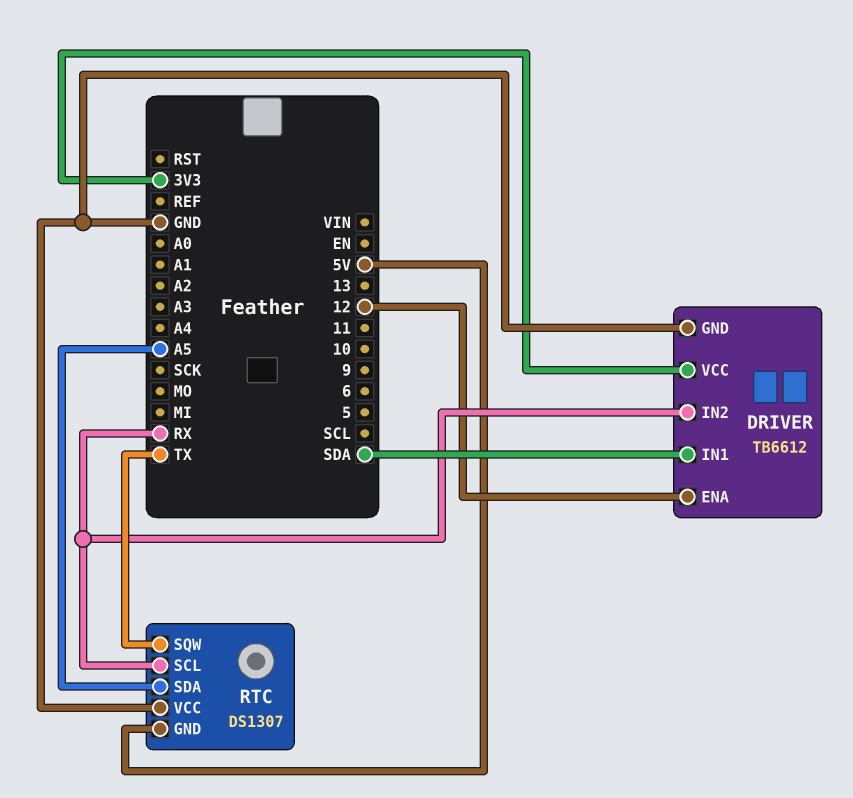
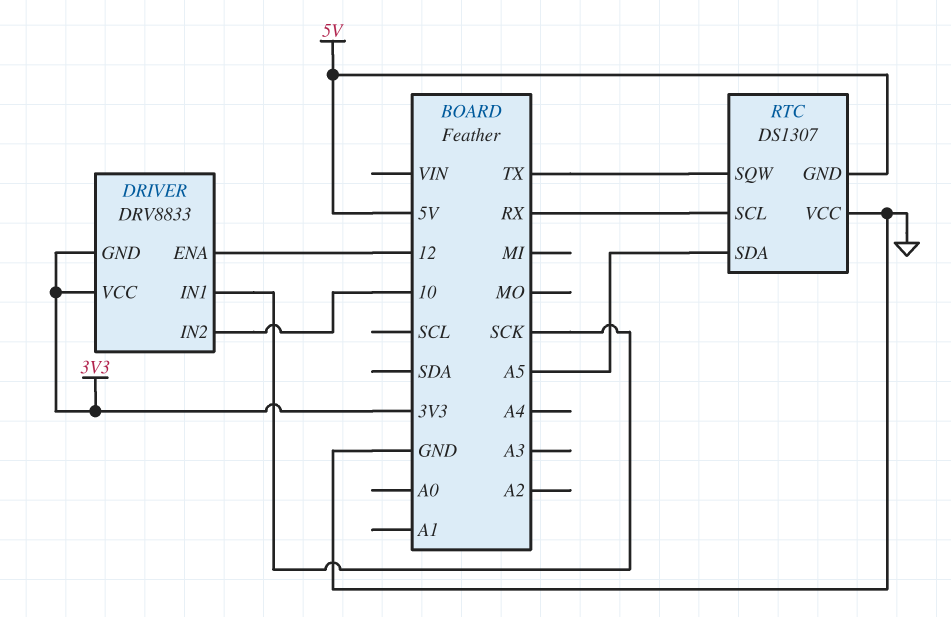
DRIVER: TB6612 -> DRV8833
DRIVER pin GND: GND -> 3V3
DRIVER pin IN1: SDA -> SCK
DRIVER pin IN2: RX -> 10

